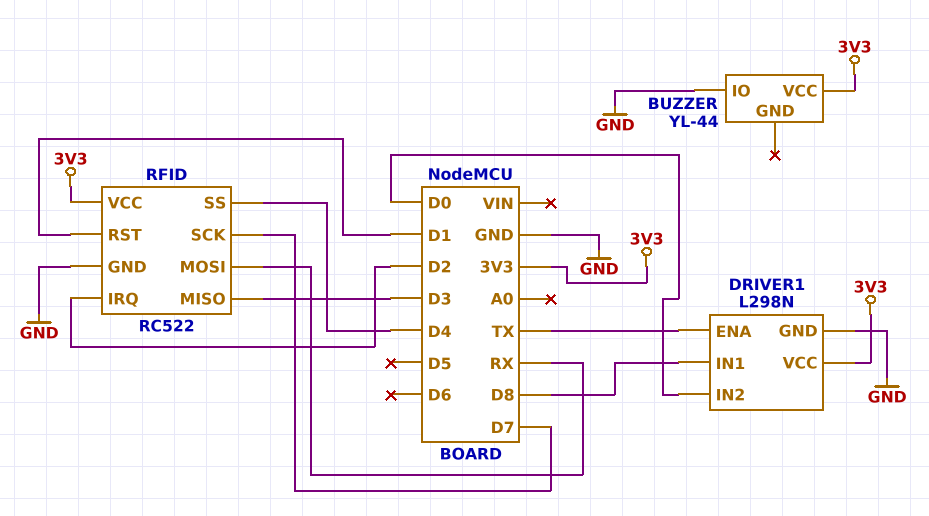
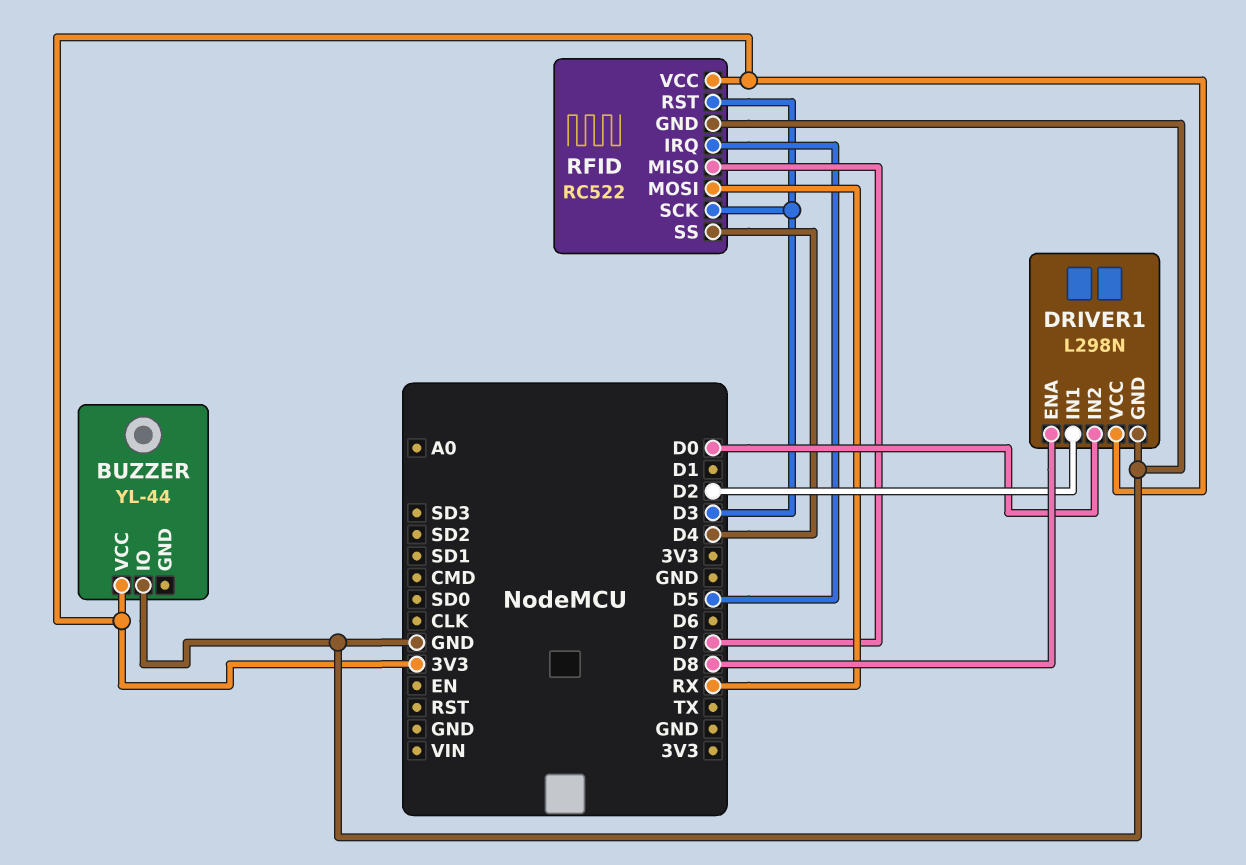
DRIVER1 pin ENA: TX -> D8
DRIVER1 pin IN1: D8 -> D2
RFID pin IRQ: D2 -> D5
RFID pin MISO: D3 -> D7
RFID pin RST: D1 -> D3
RFID pin SCK: D7 -> D3

